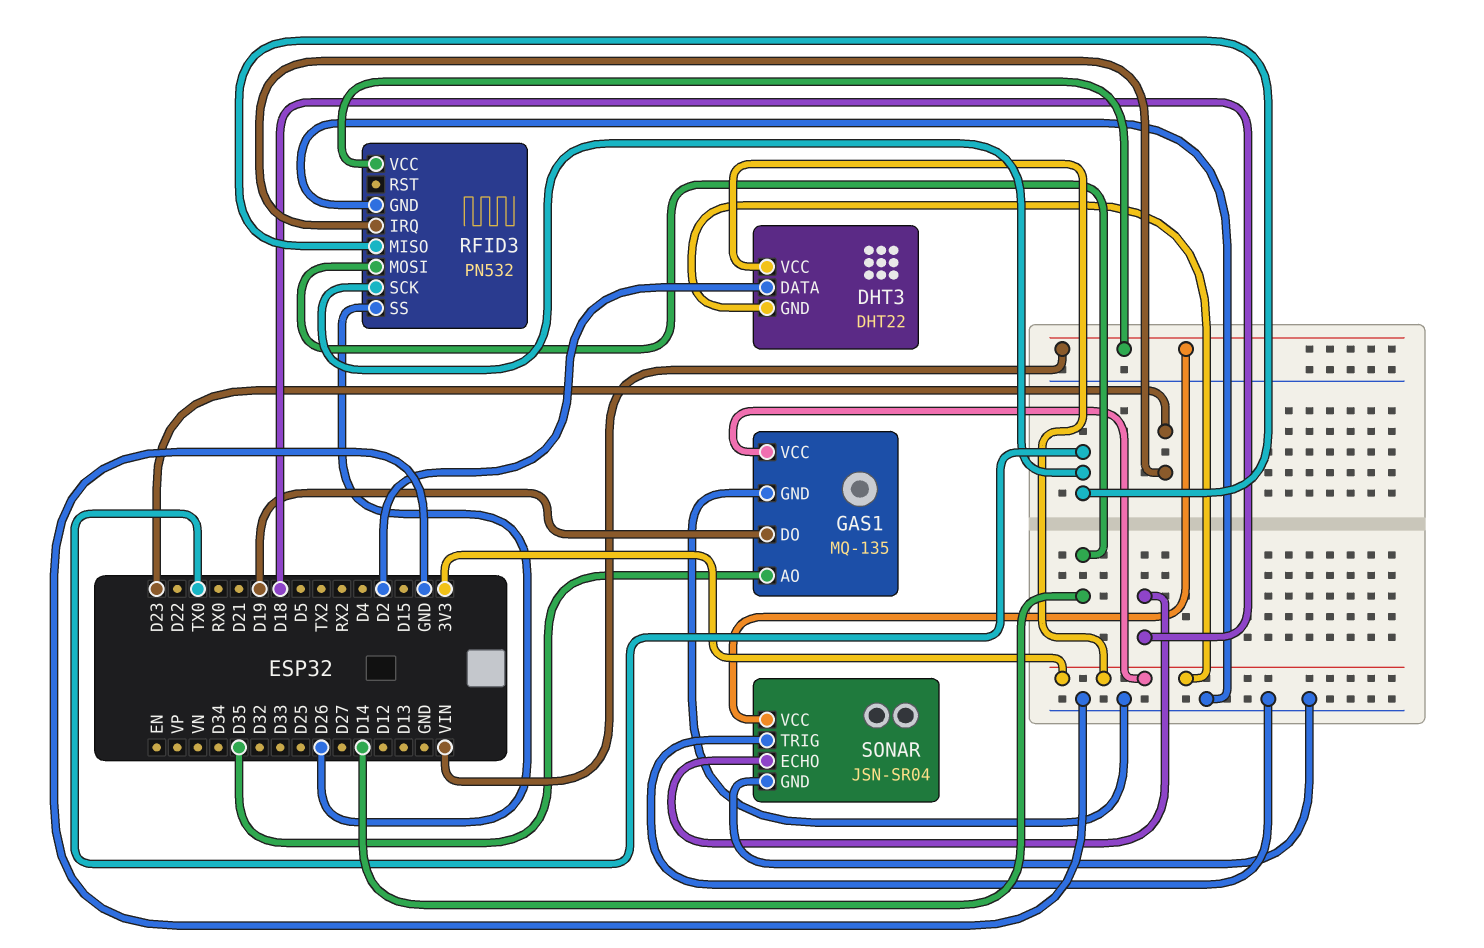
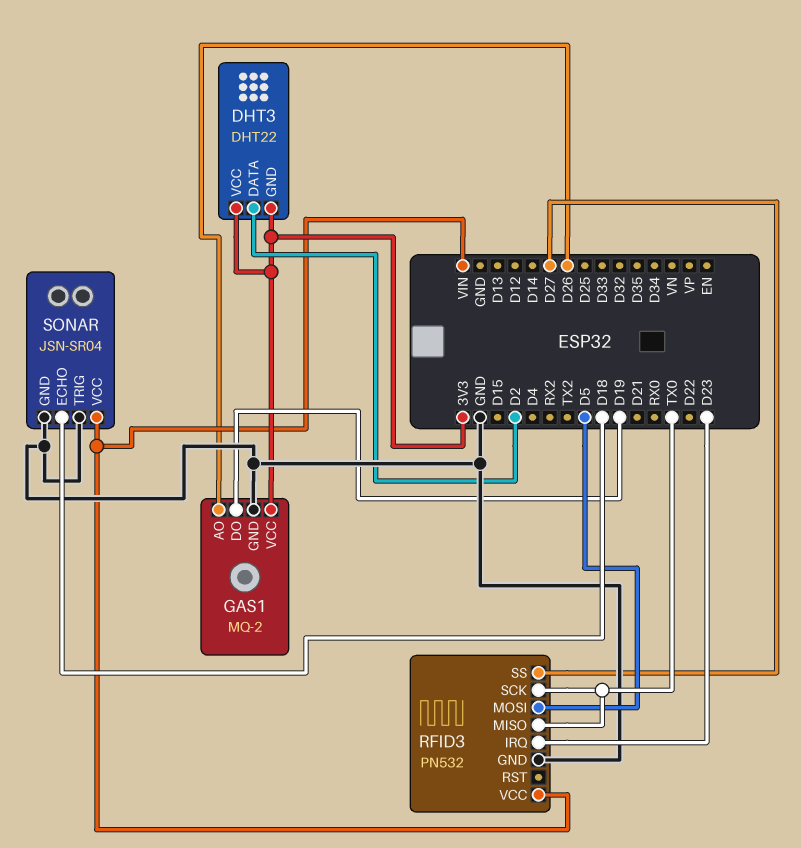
GAS1: MQ-135 -> MQ-2
GAS1 pin AO: D35 -> D26
RFID3 pin MOSI: D14 -> D5
RFID3 pin SS: D26 -> D27

